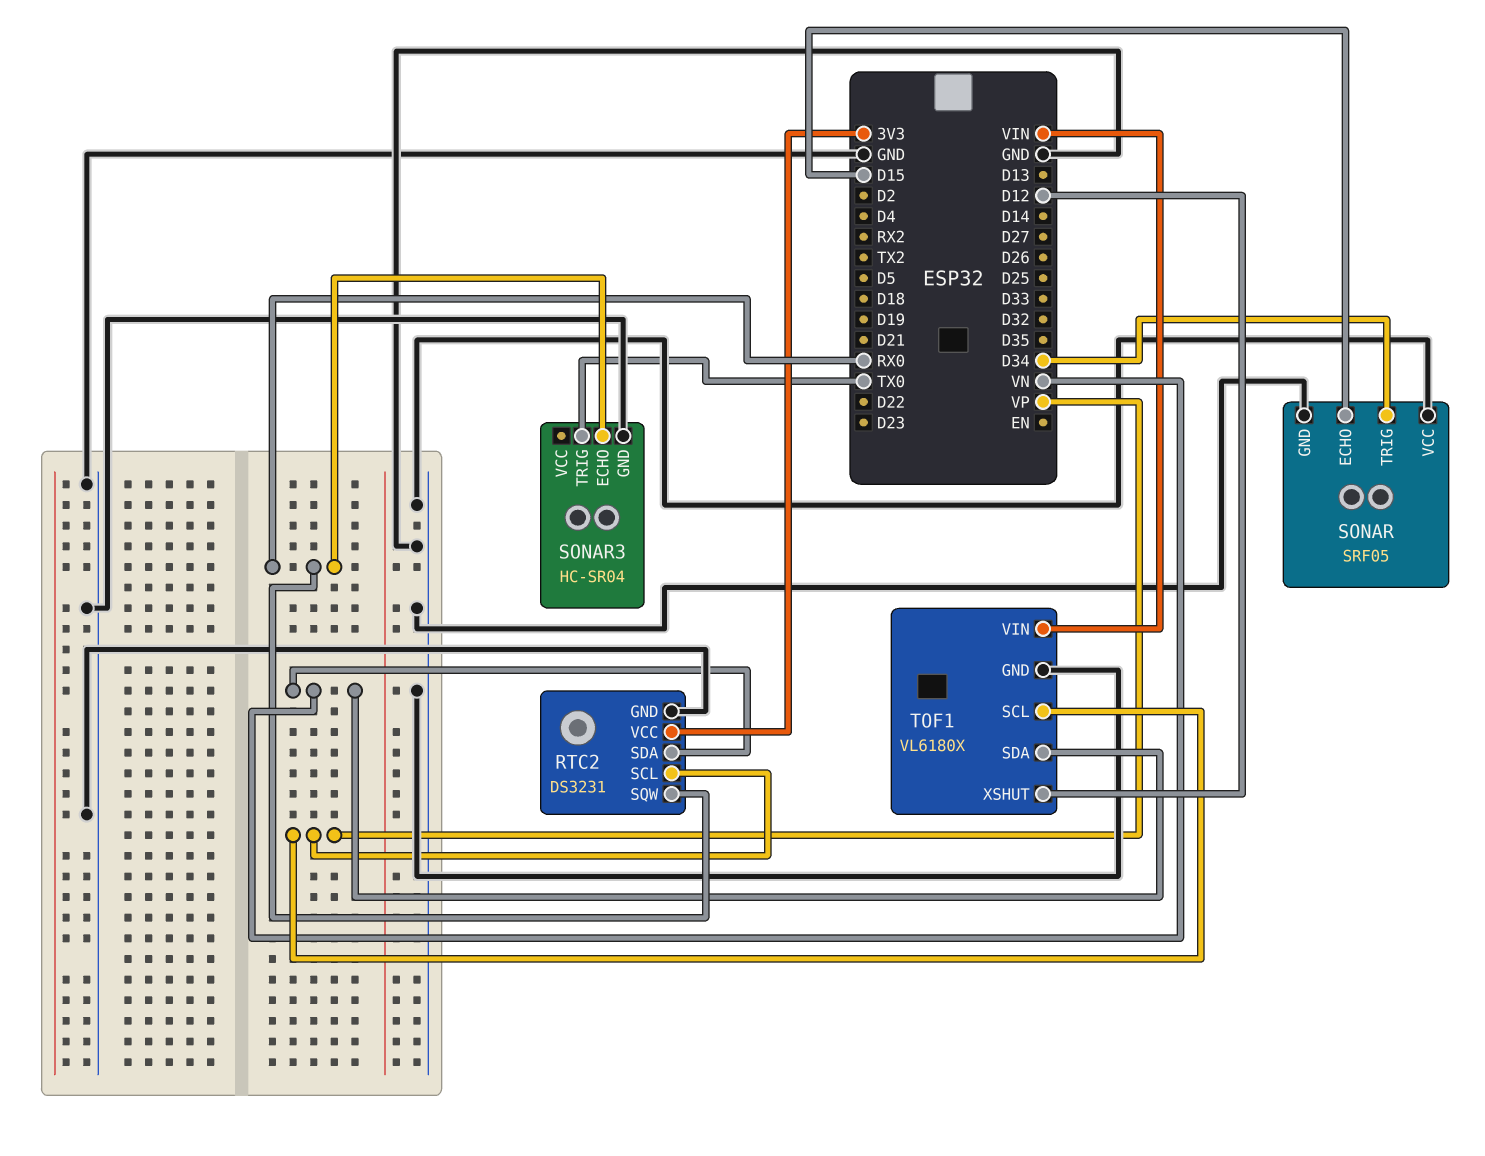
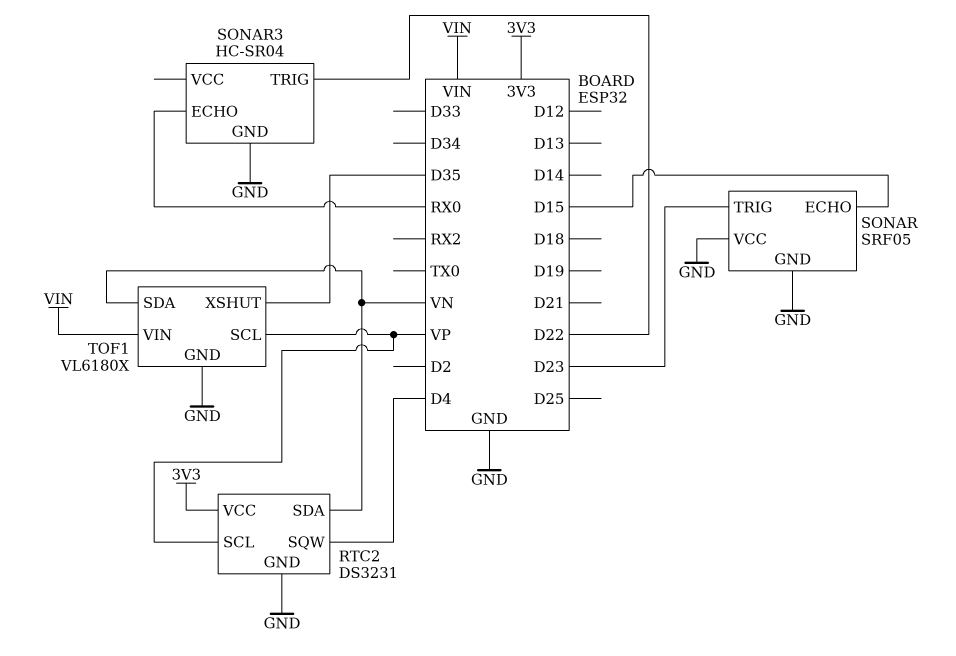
RTC2 pin SQW: RX0 -> D4
SONAR pin TRIG: D34 -> D23
SONAR3 pin TRIG: TX0 -> D22
TOF1 pin XSHUT: D12 -> D35

